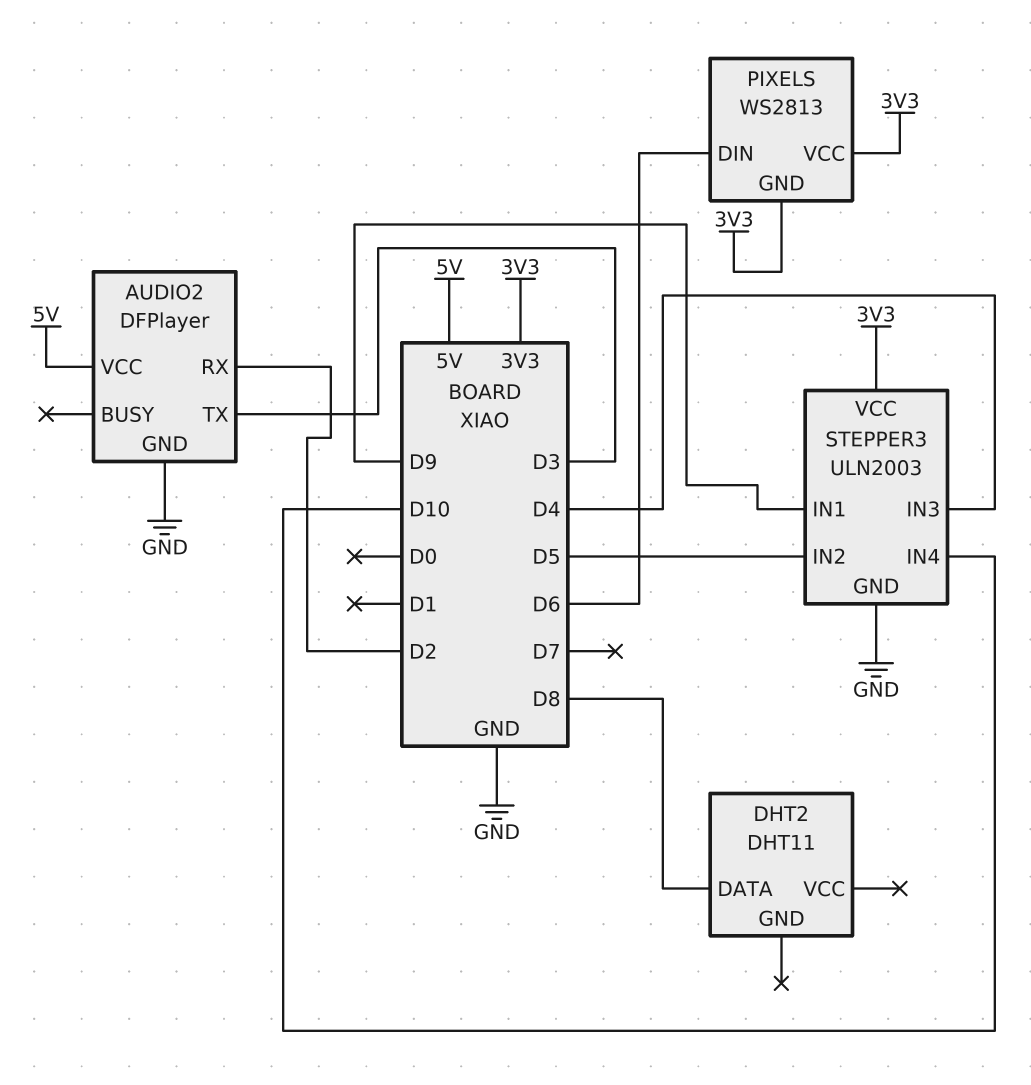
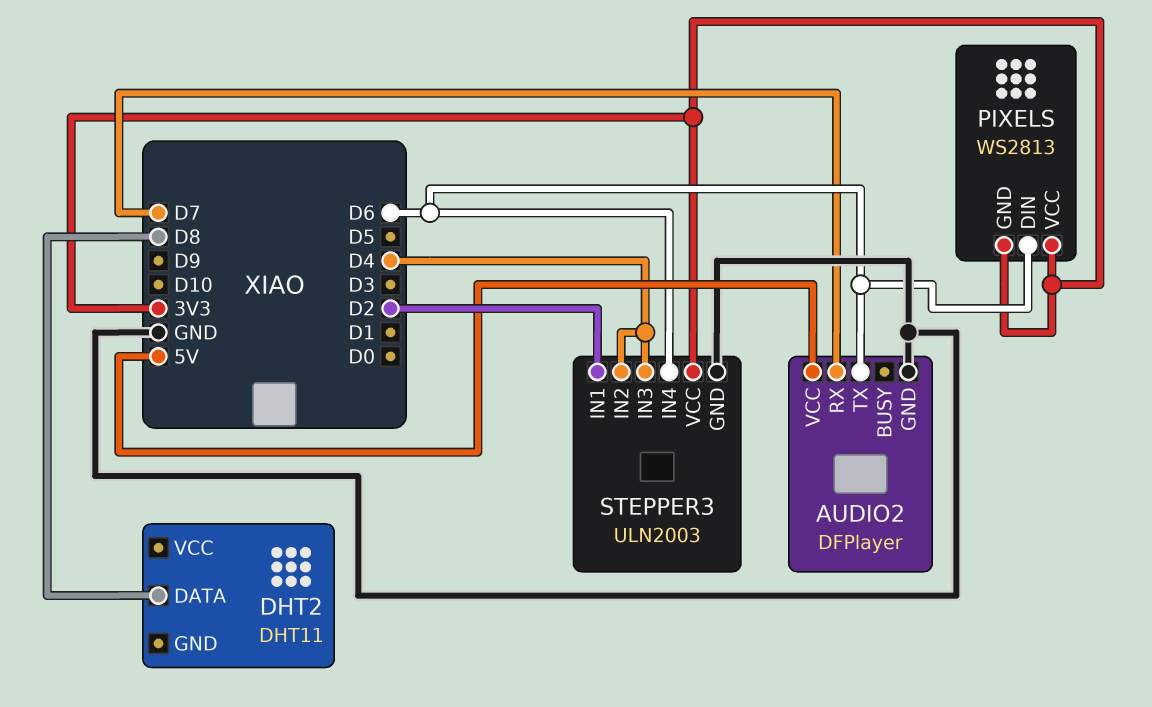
AUDIO2 pin RX: D2 -> D7
AUDIO2 pin TX: D3 -> D6
STEPPER3 pin IN1: D9 -> D2
STEPPER3 pin IN2: D5 -> D4
STEPPER3 pin IN4: D10 -> D6

